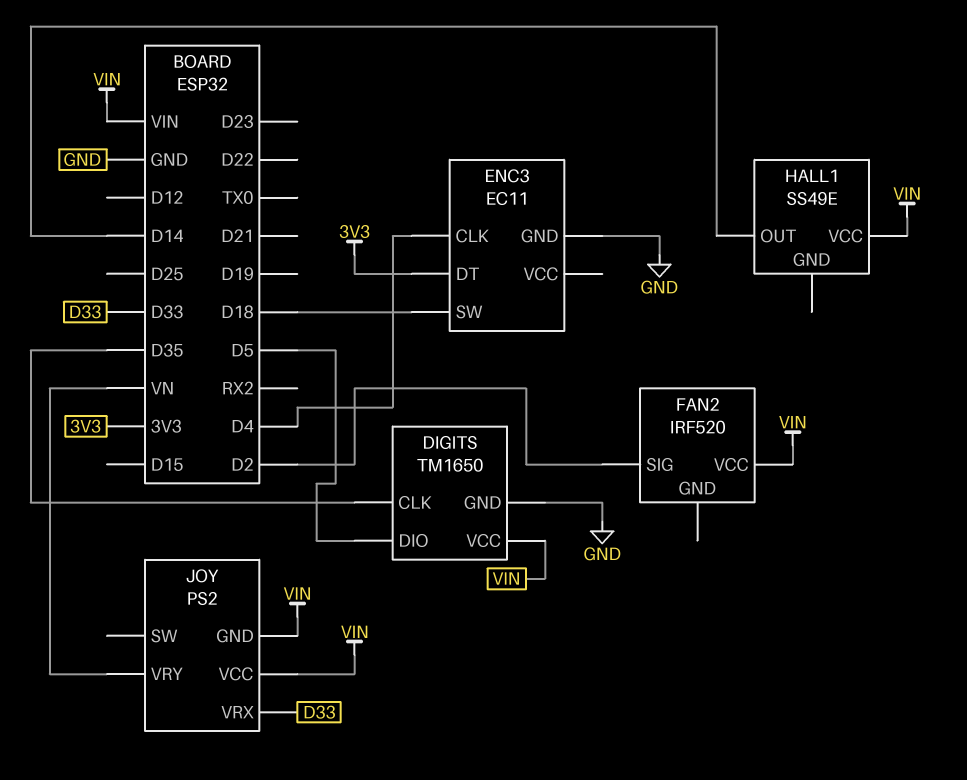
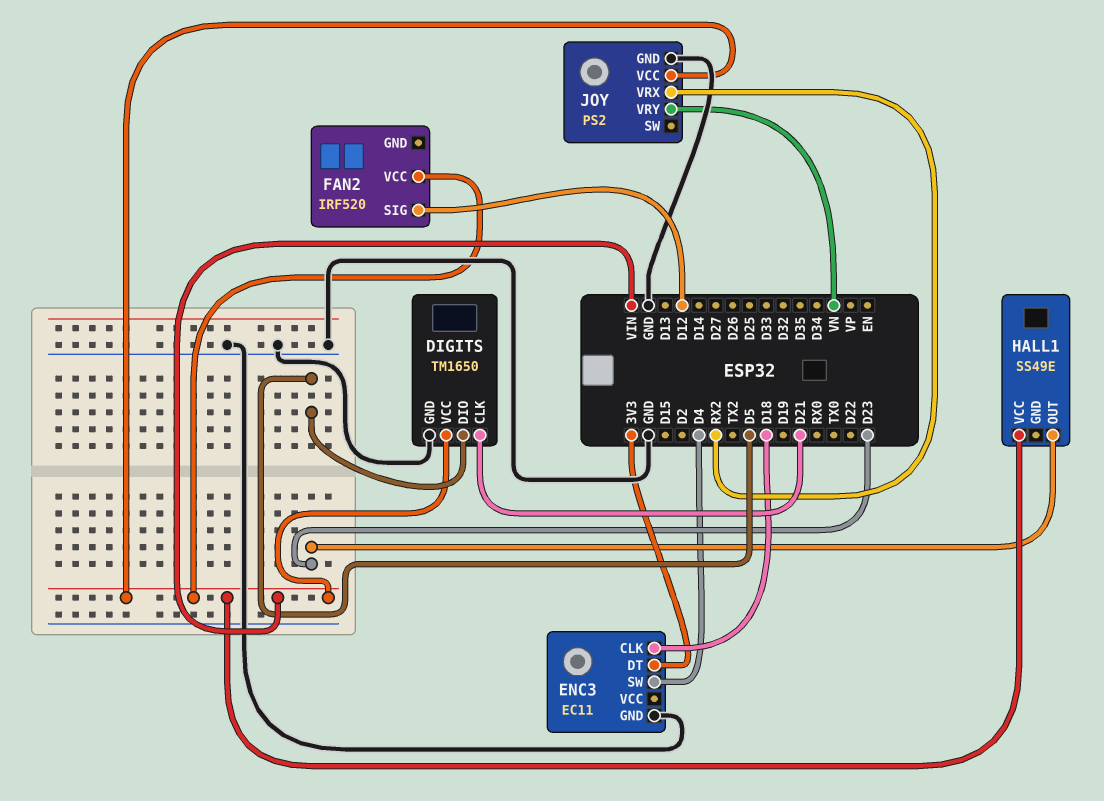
DIGITS pin CLK: D35 -> D21
ENC3 pin CLK: D4 -> D18
ENC3 pin SW: D18 -> D4
FAN2 pin SIG: D2 -> D12
HALL1 pin OUT: D14 -> D23
JOY pin GND: VIN -> GND
JOY pin VRX: D33 -> RX2

